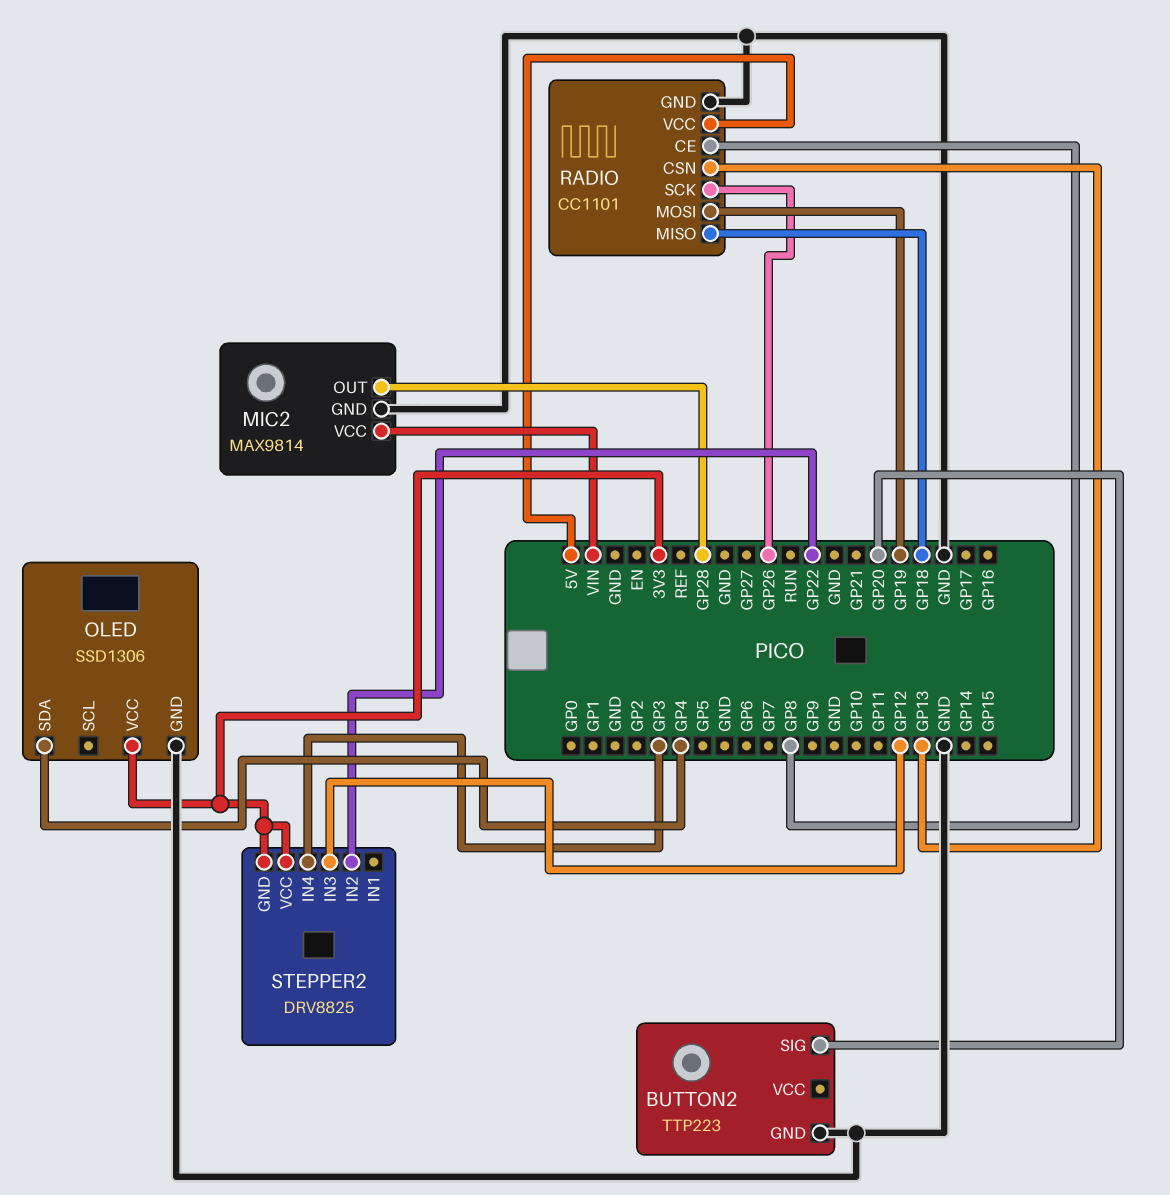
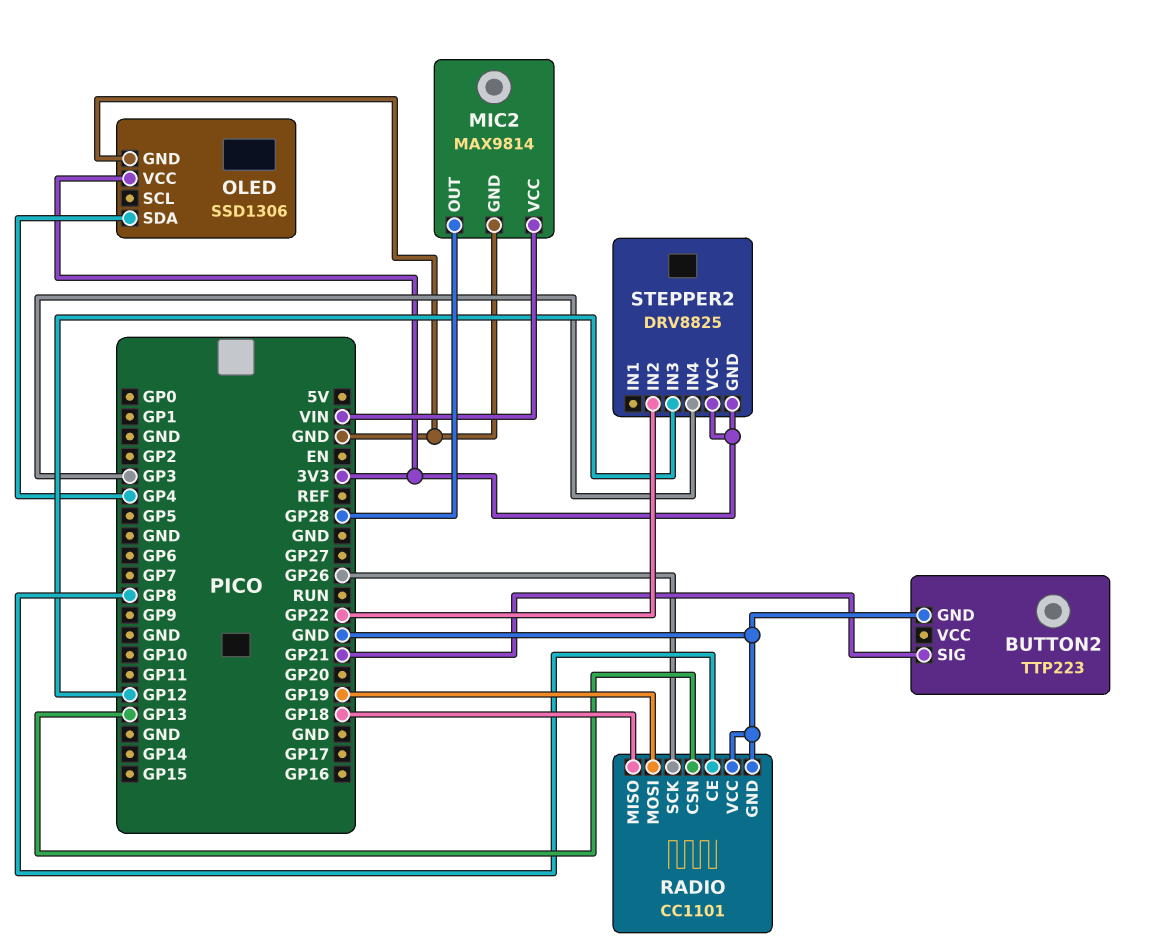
BUTTON2 pin SIG: GP20 -> GP21
RADIO pin VCC: 5V -> GND

